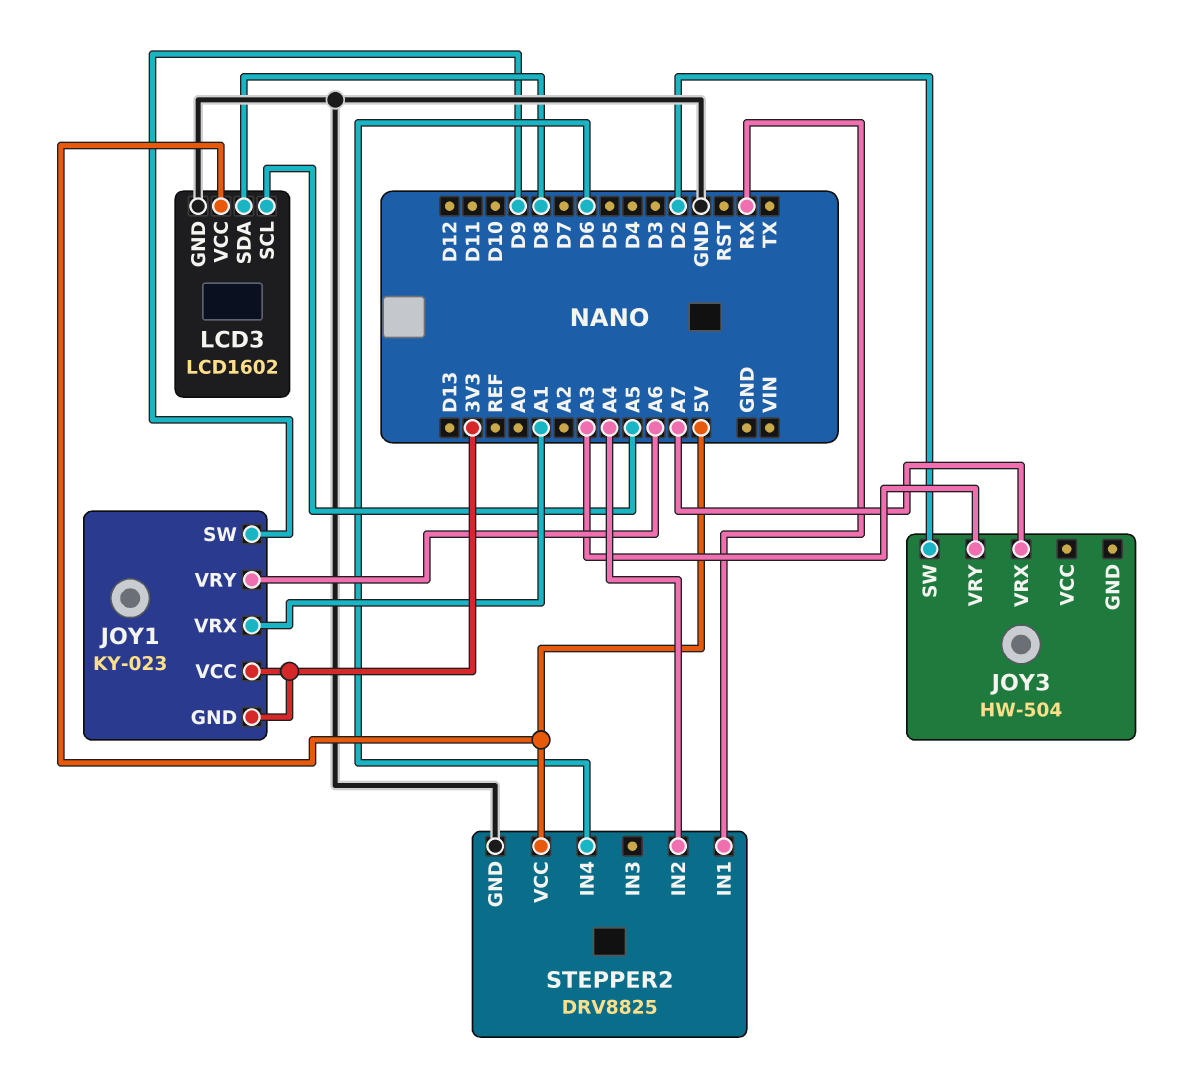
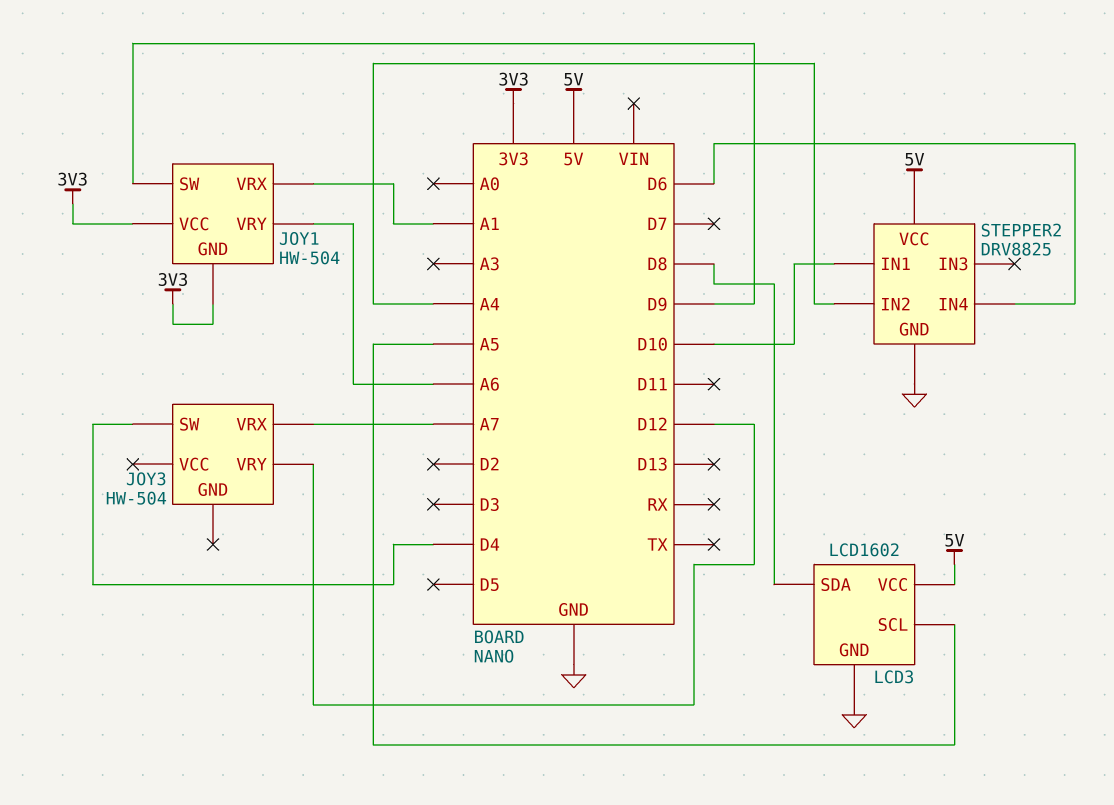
JOY1: KY-023 -> HW-504
JOY3 pin SW: D2 -> D4
JOY3 pin VRY: A3 -> D12
STEPPER2 pin IN1: RX -> D10

